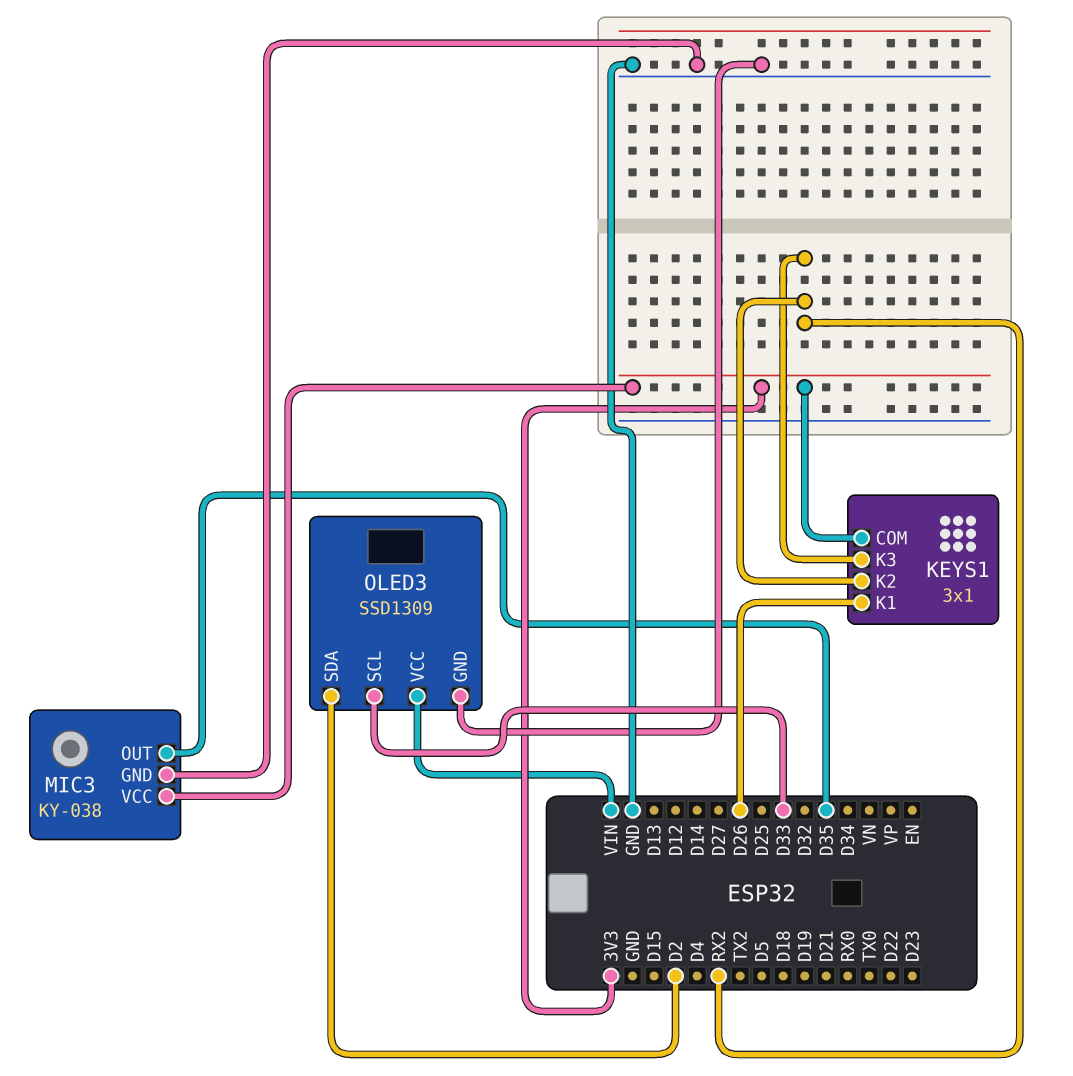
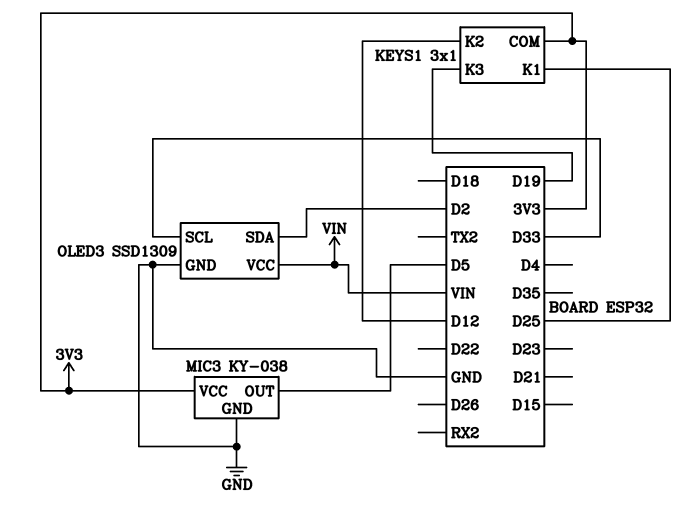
KEYS1 pin K1: D26 -> D25
KEYS1 pin K2: RX2 -> D12
KEYS1 pin K3: RX2 -> D19
MIC3 pin OUT: D35 -> D5

